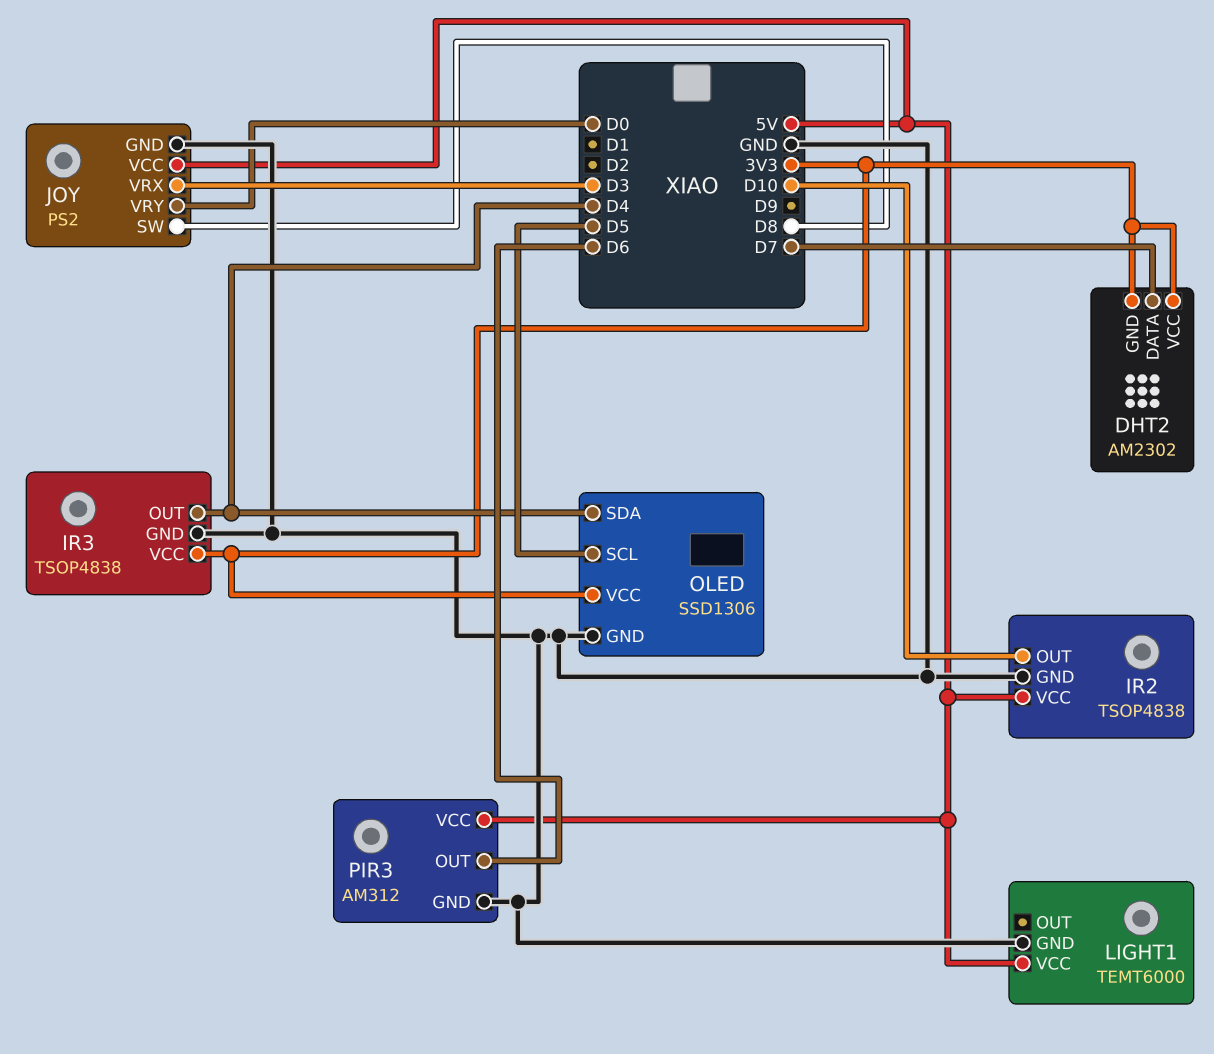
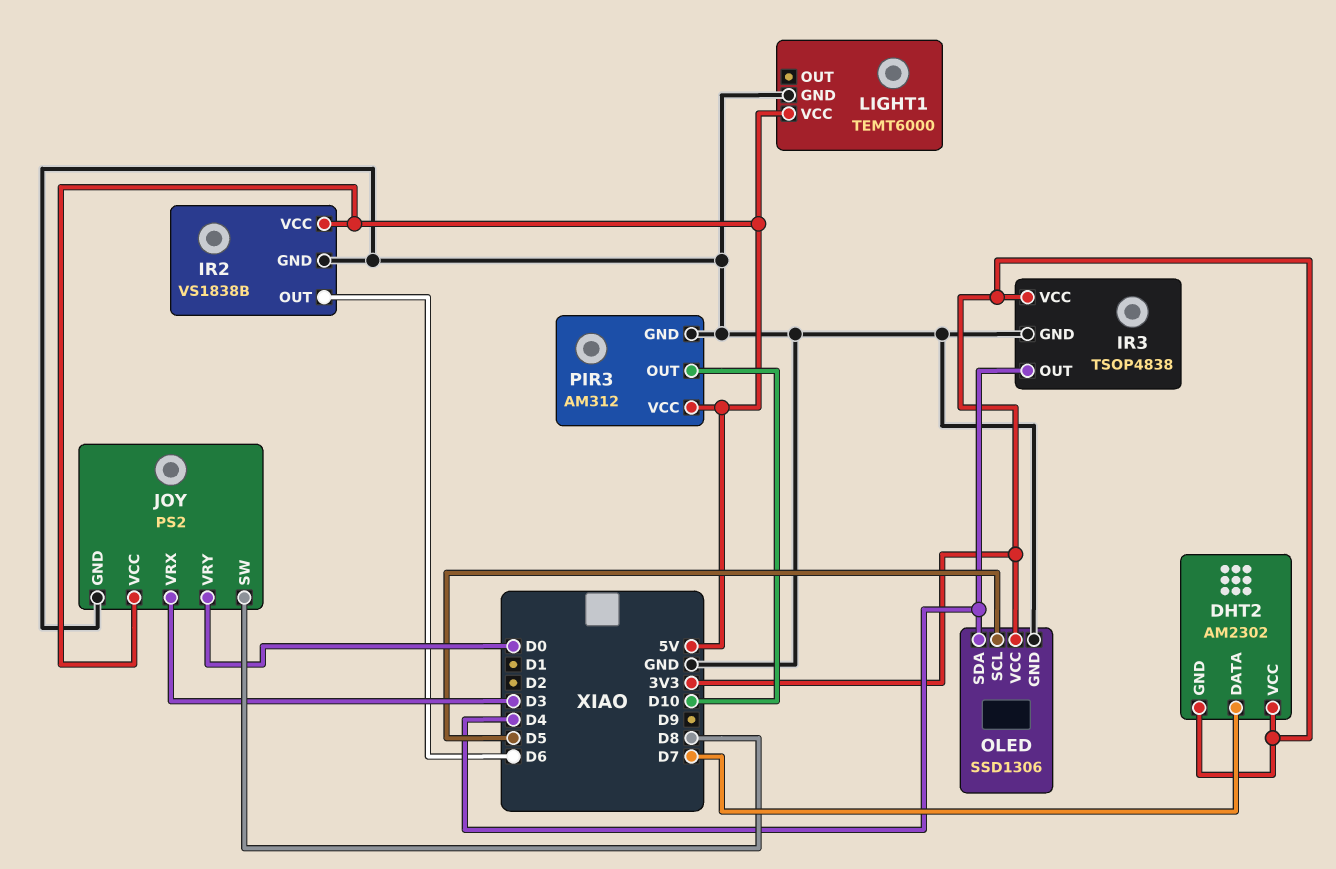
IR2: TSOP4838 -> VS1838B
IR2 pin OUT: D10 -> D6
PIR3 pin OUT: D6 -> D10

